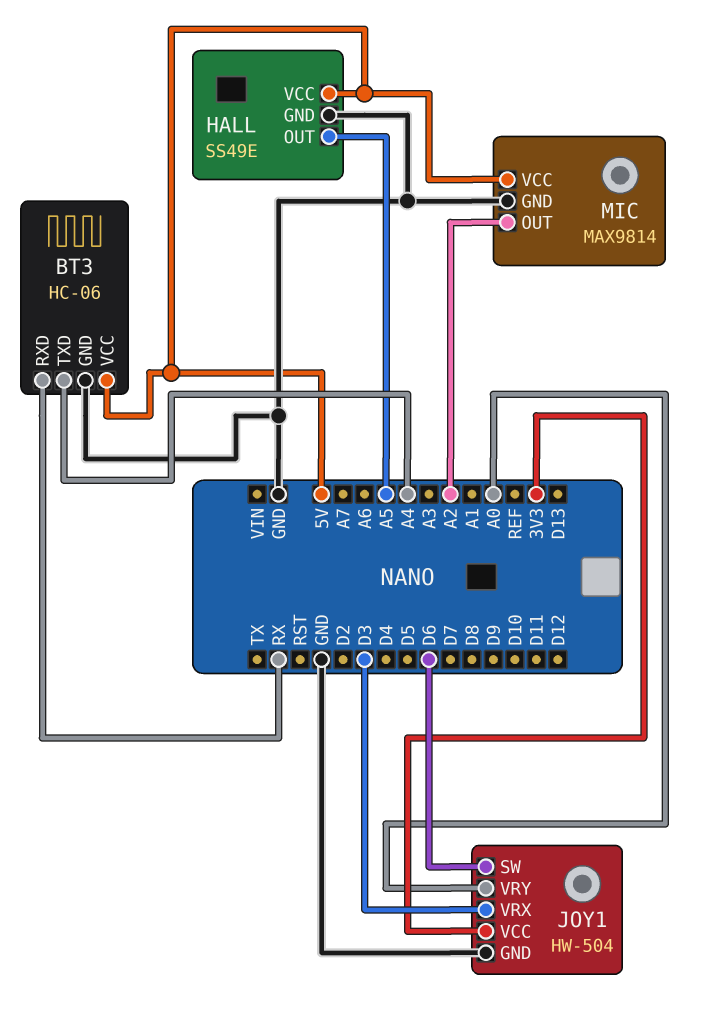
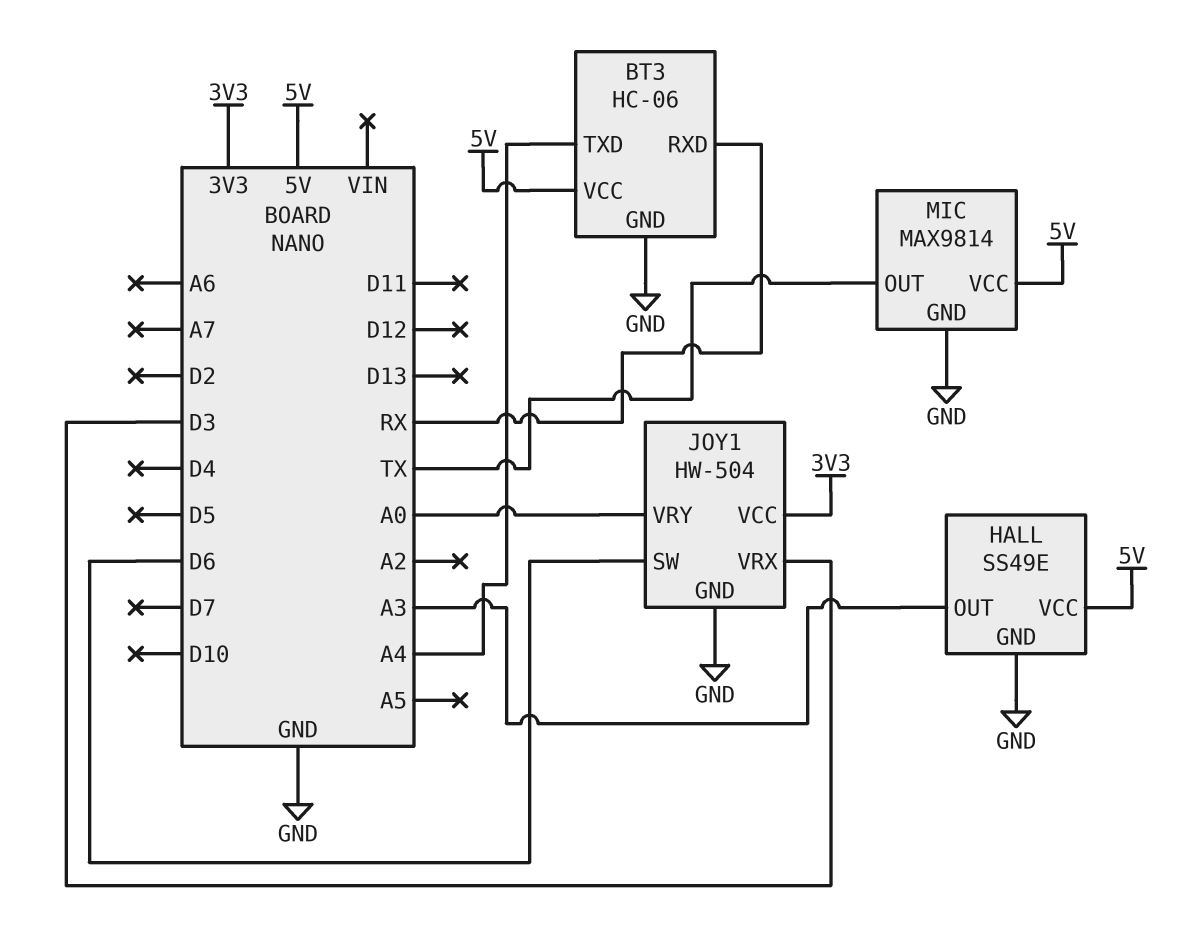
HALL pin OUT: A5 -> A3
MIC pin OUT: A2 -> TX

